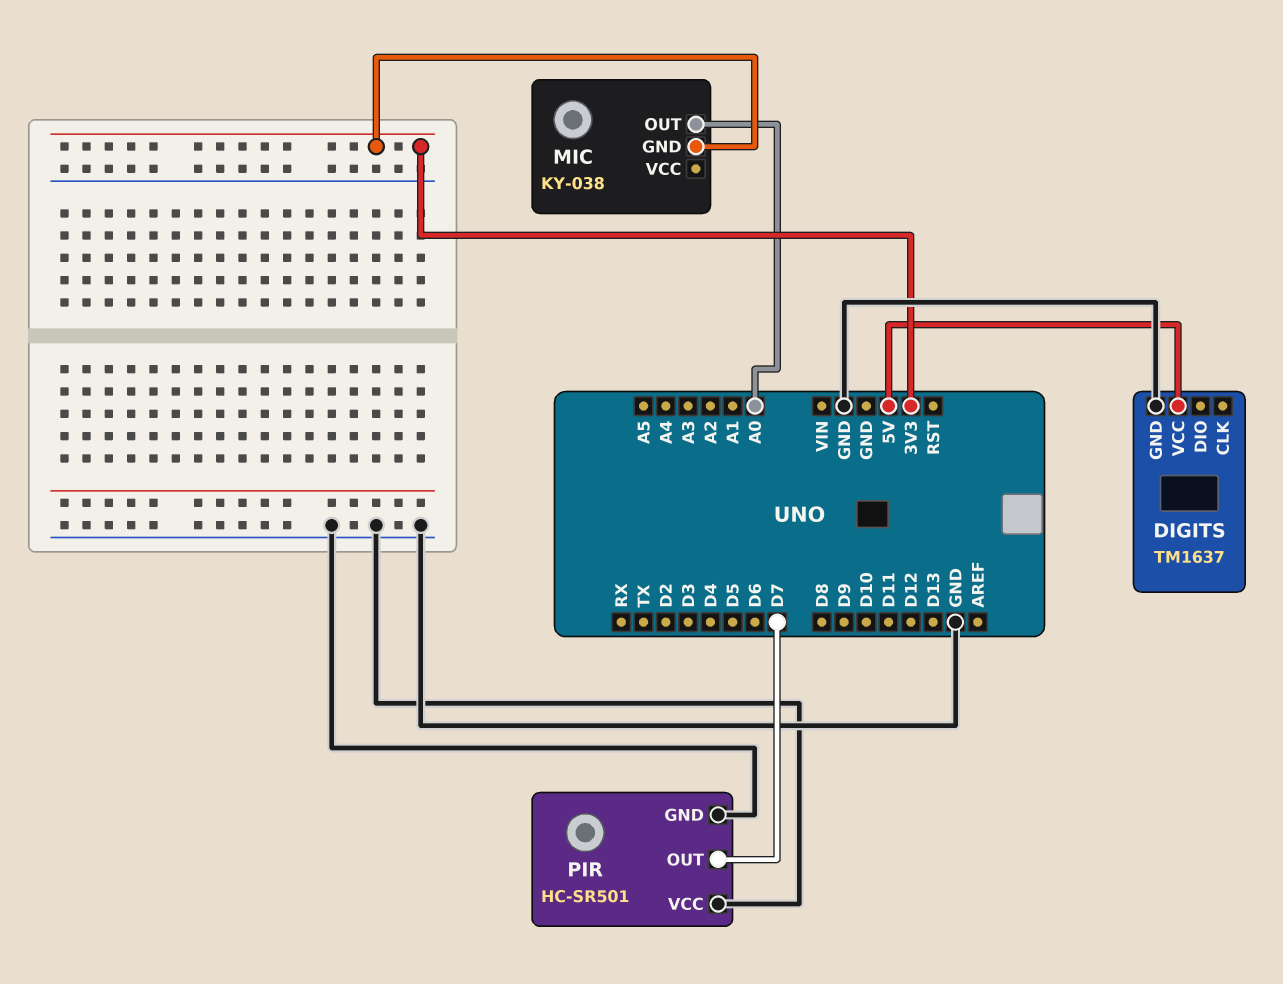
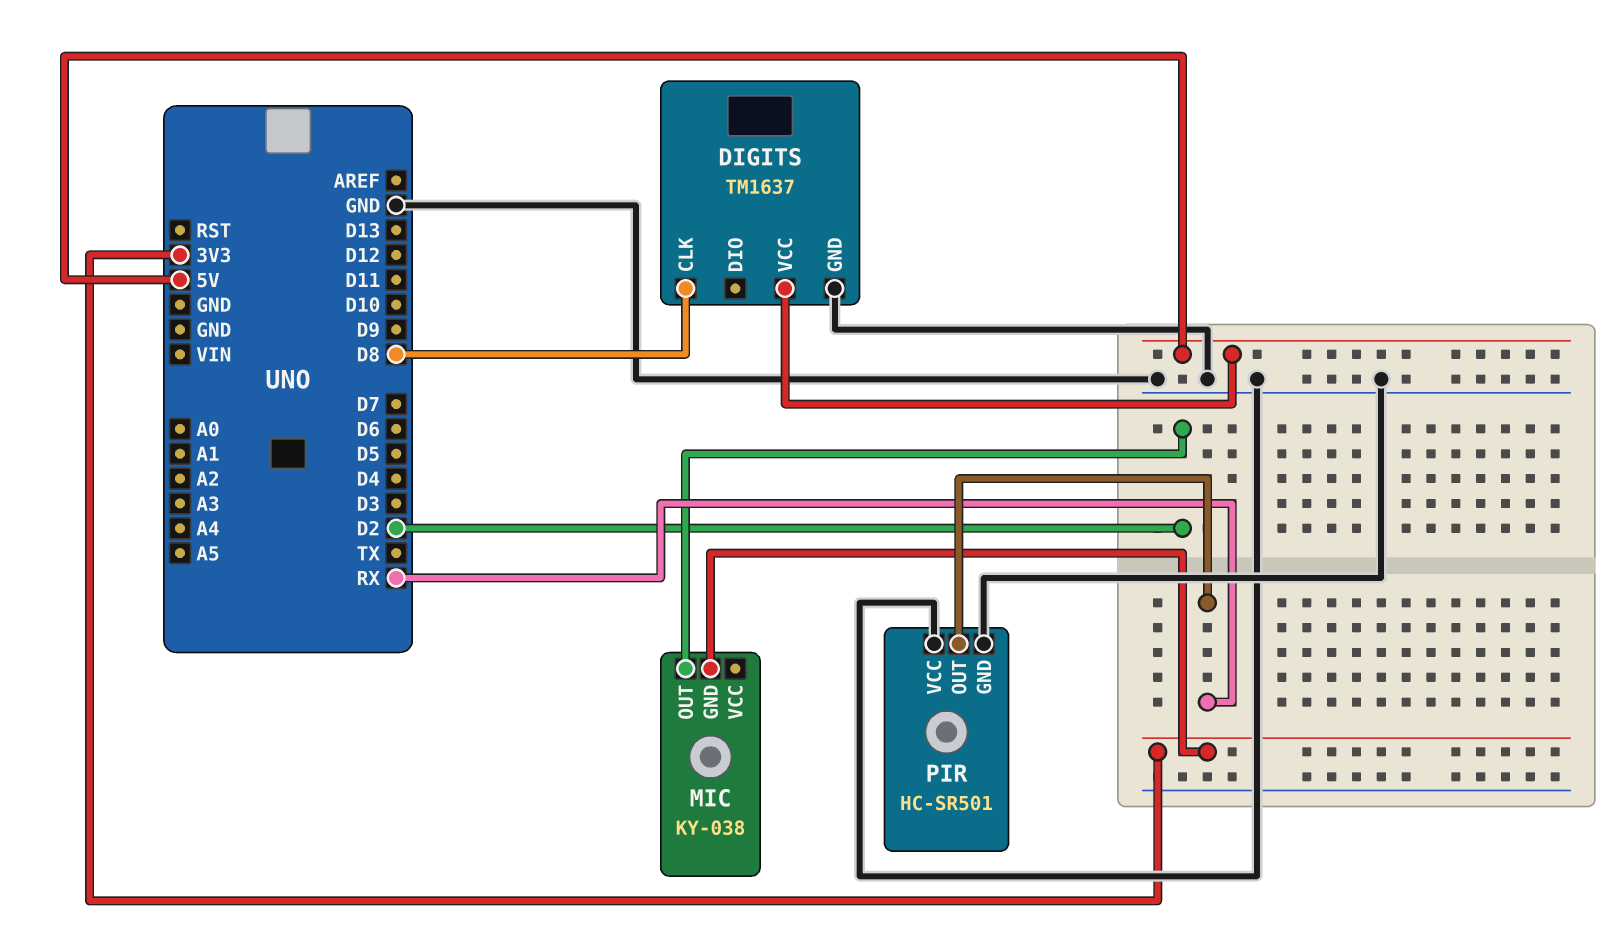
DIGITS pin CLK: none -> D8
MIC pin OUT: A0 -> D2
PIR pin OUT: D7 -> RX

